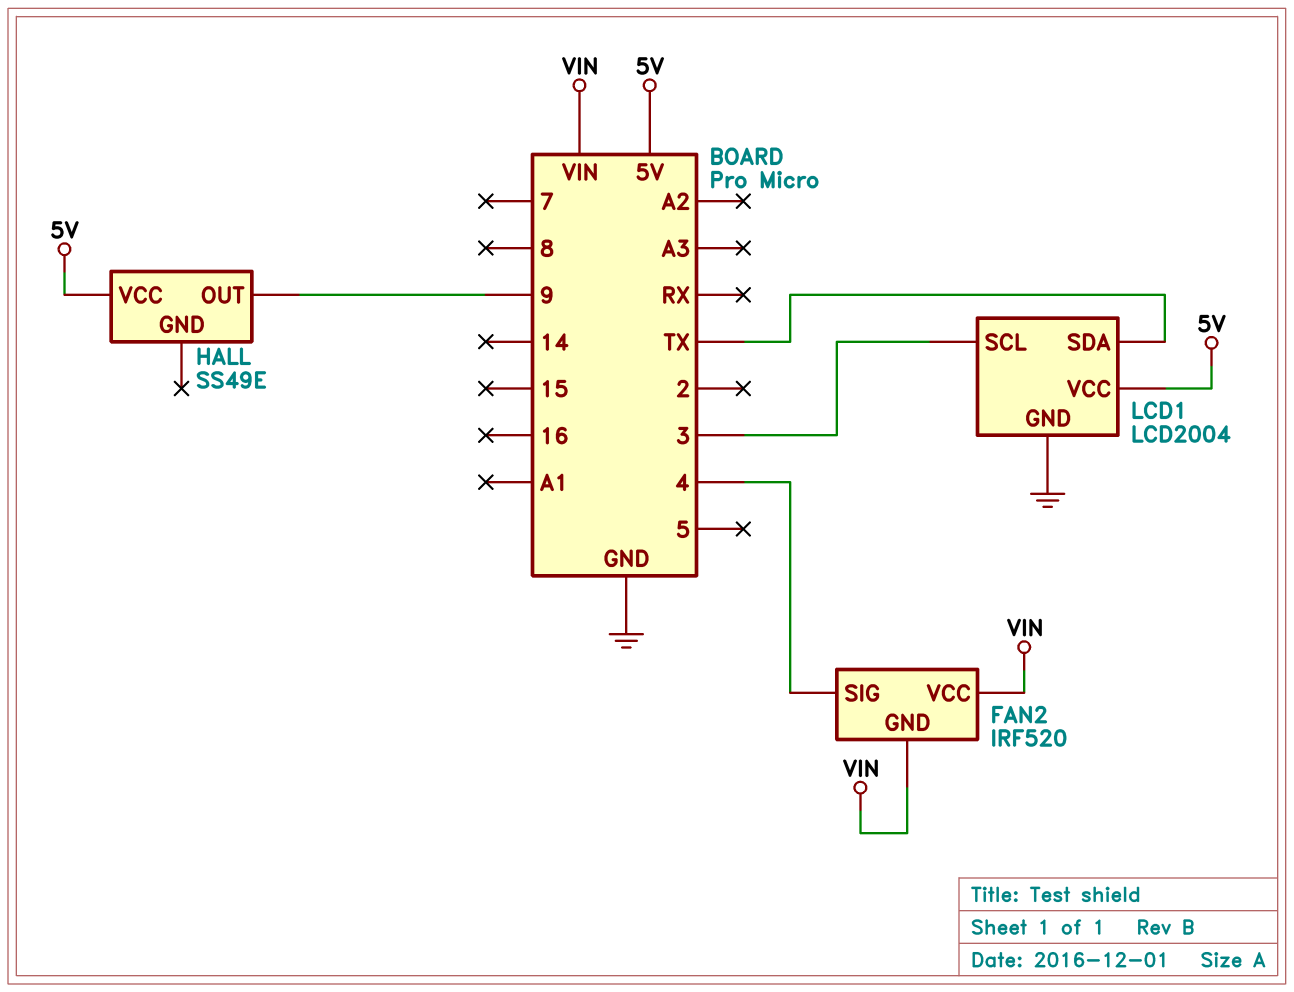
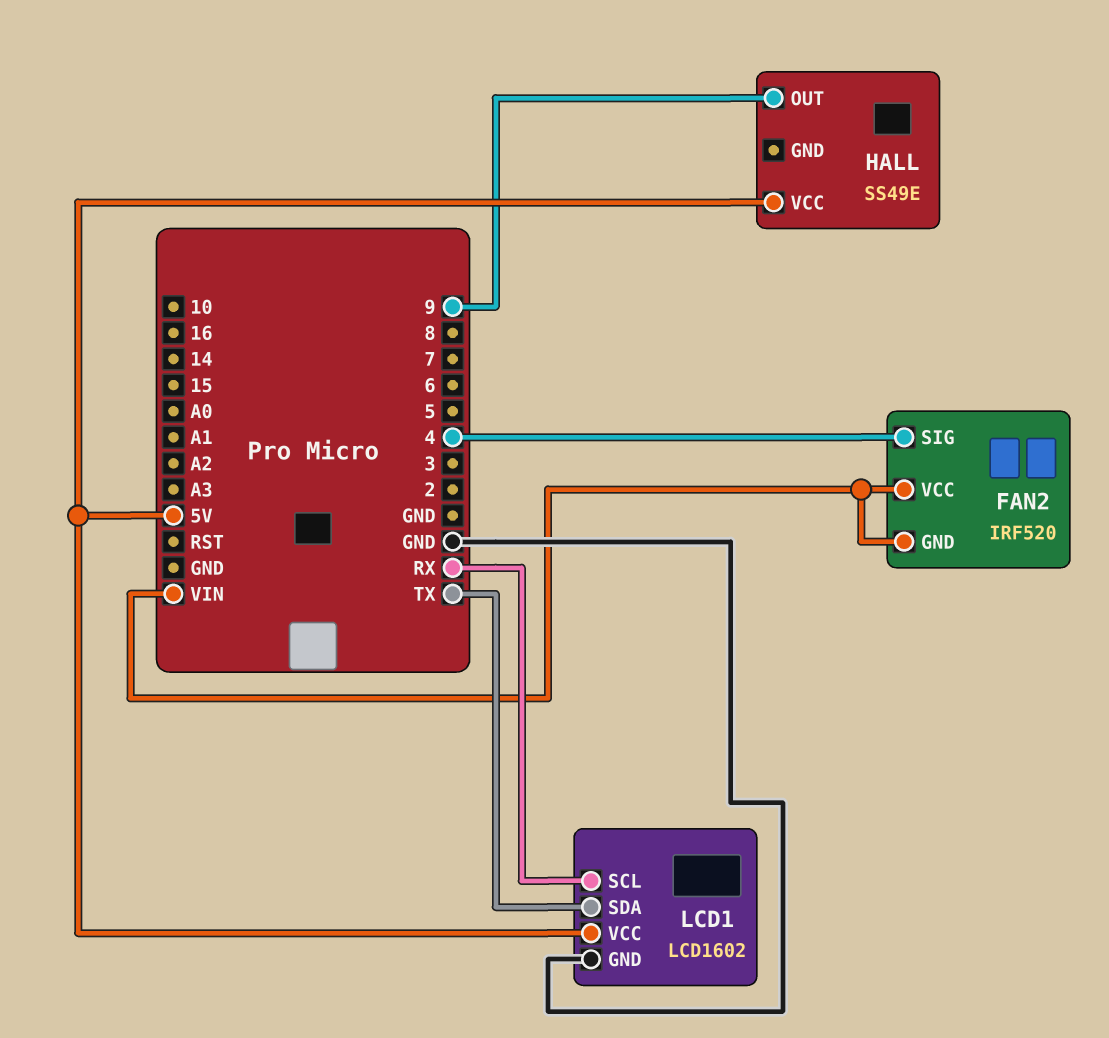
LCD1: LCD2004 -> LCD1602
LCD1 pin SCL: 3 -> RX

